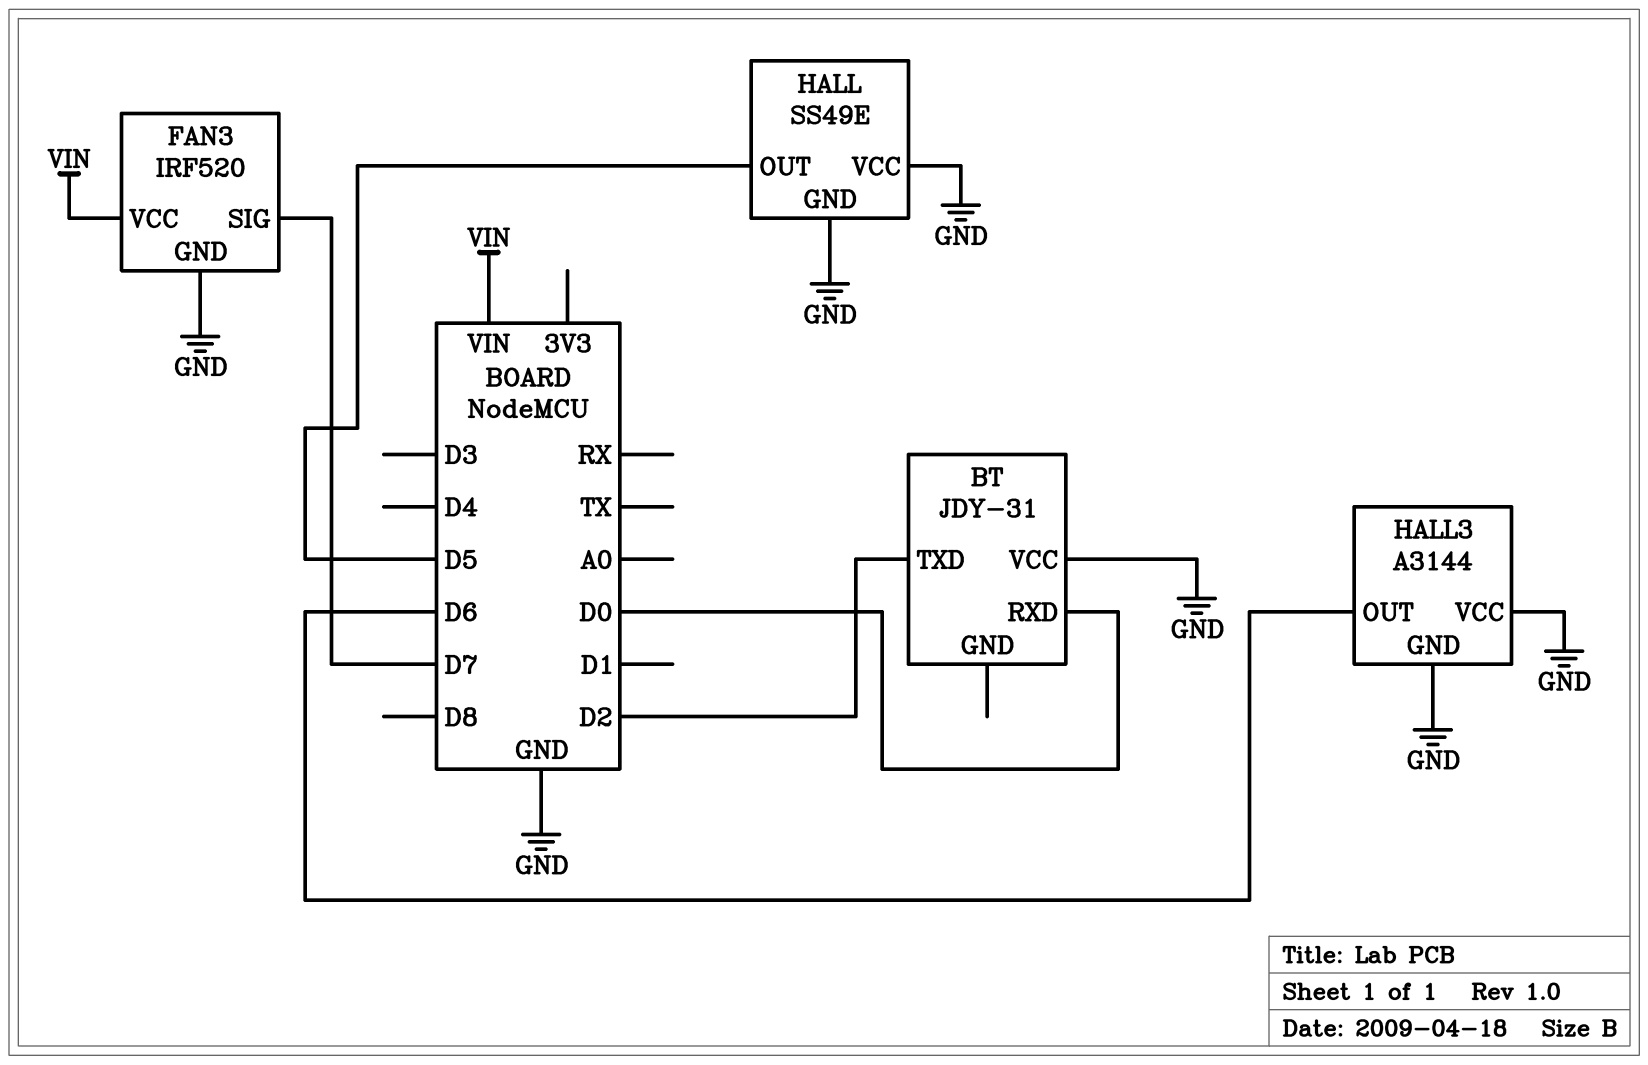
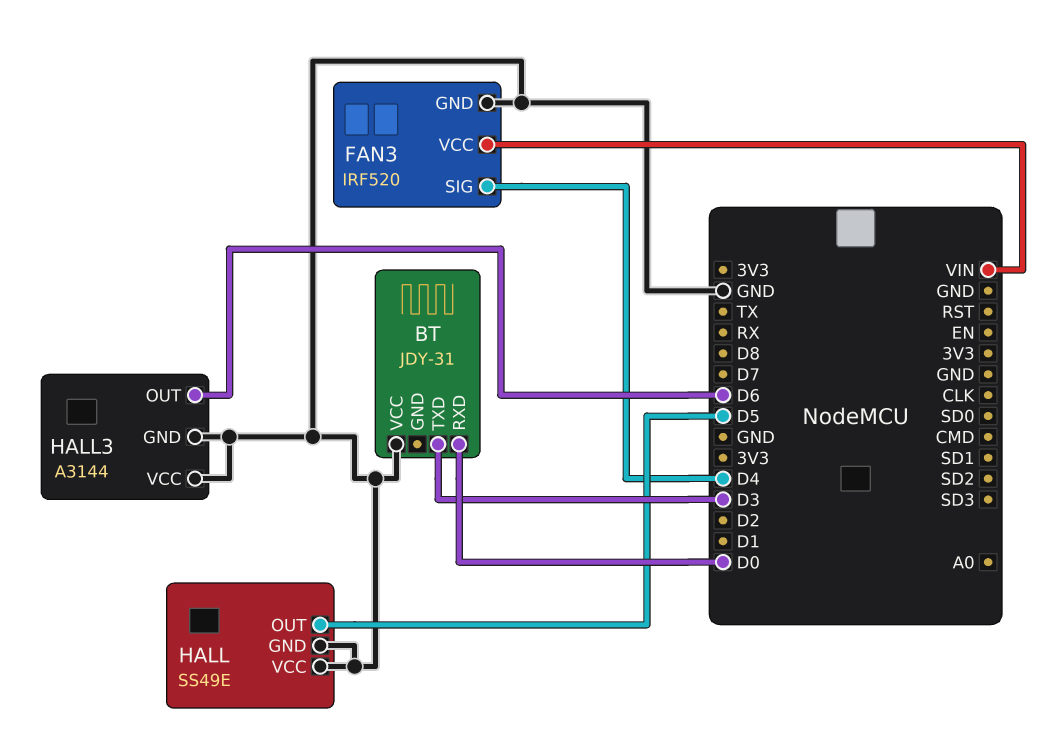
BT pin TXD: D2 -> D3
FAN3 pin SIG: D7 -> D4

